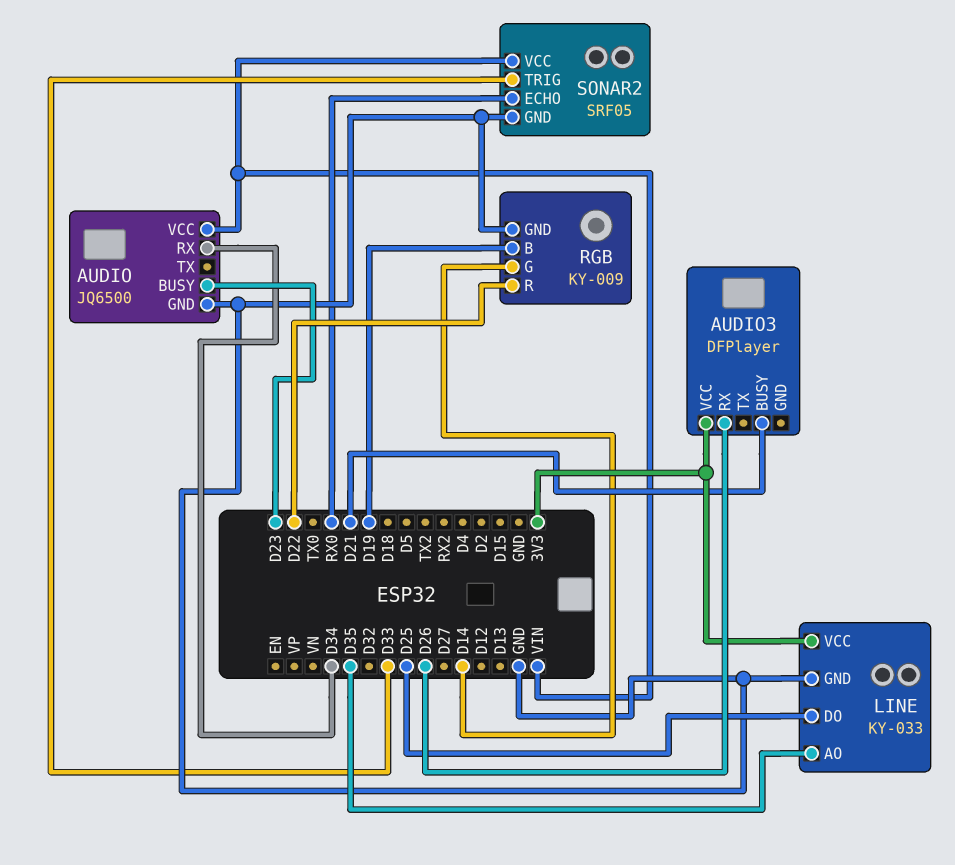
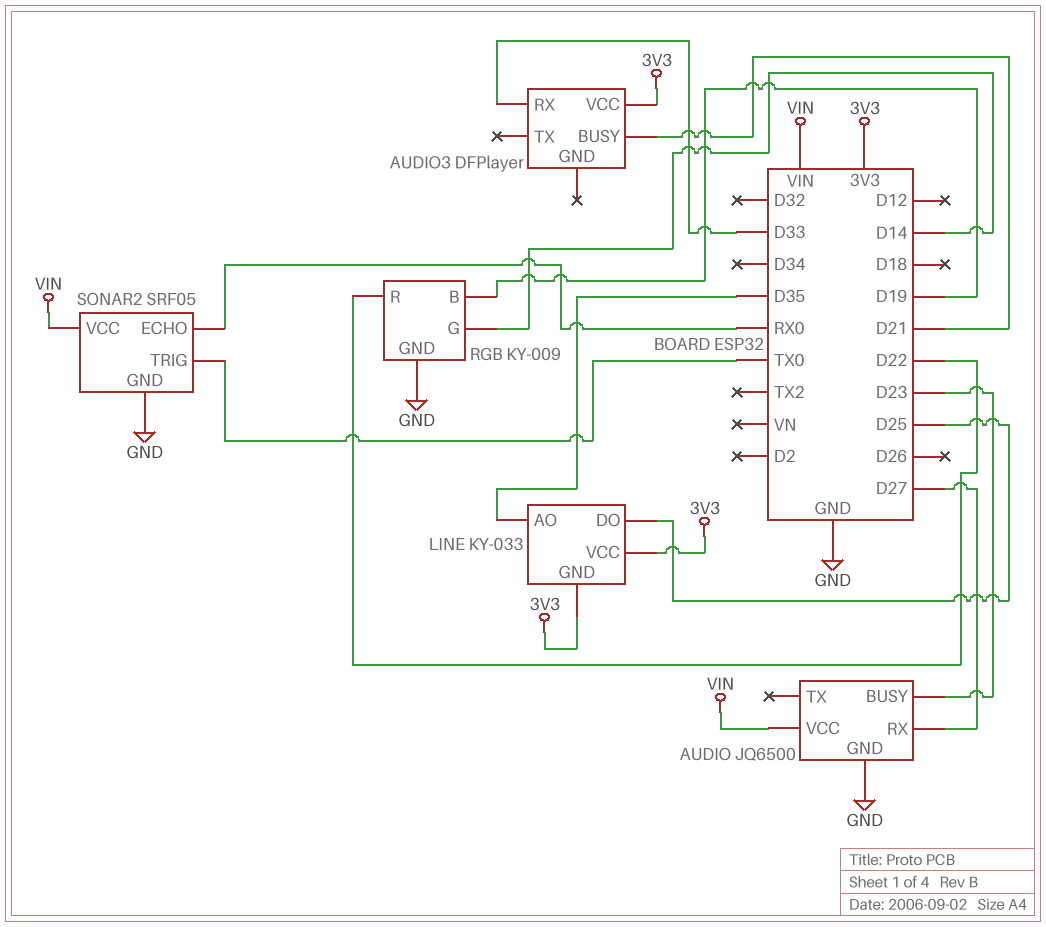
AUDIO pin RX: D34 -> D27
AUDIO3 pin RX: D26 -> D33
LINE pin GND: GND -> 3V3
SONAR2 pin TRIG: D33 -> TX0

